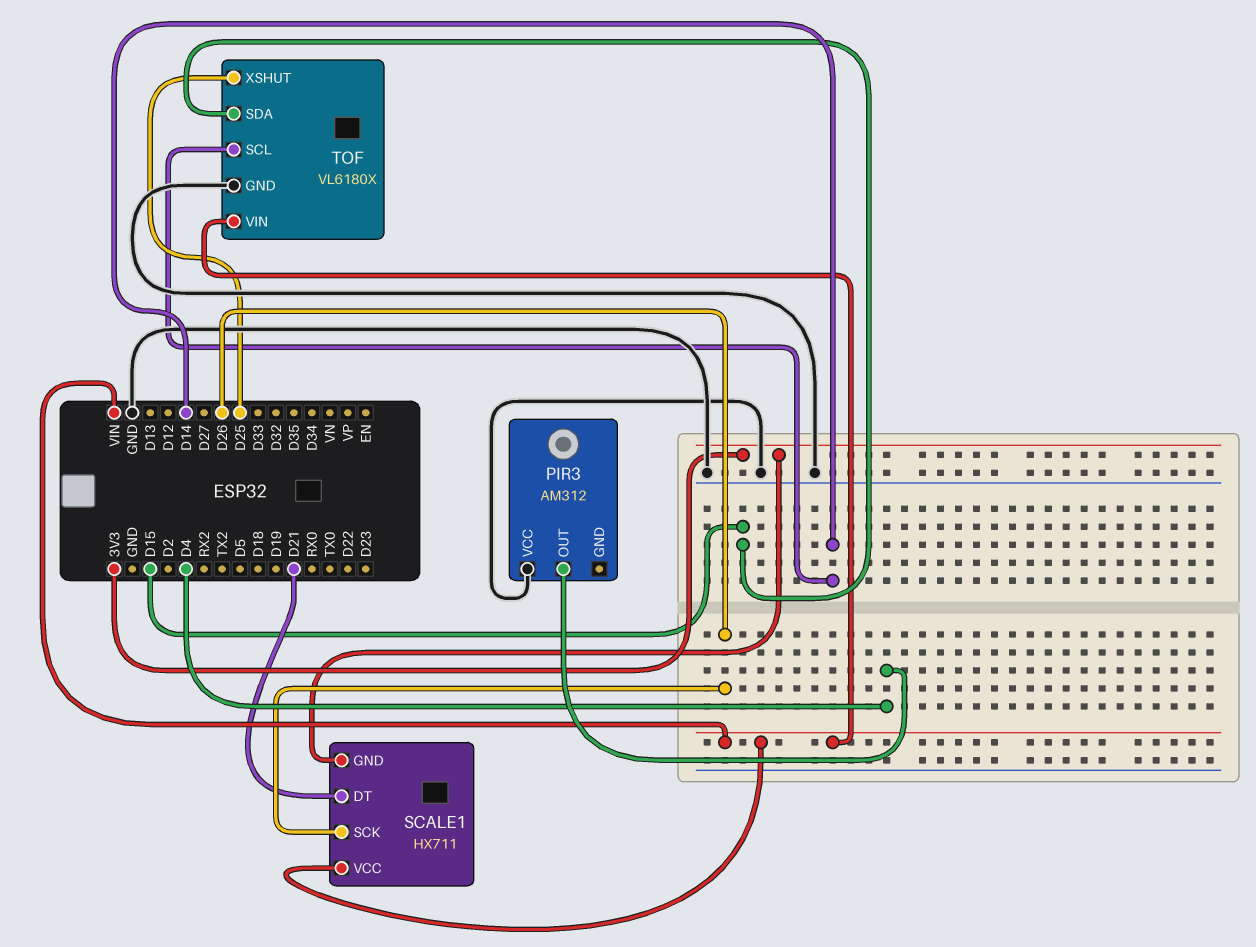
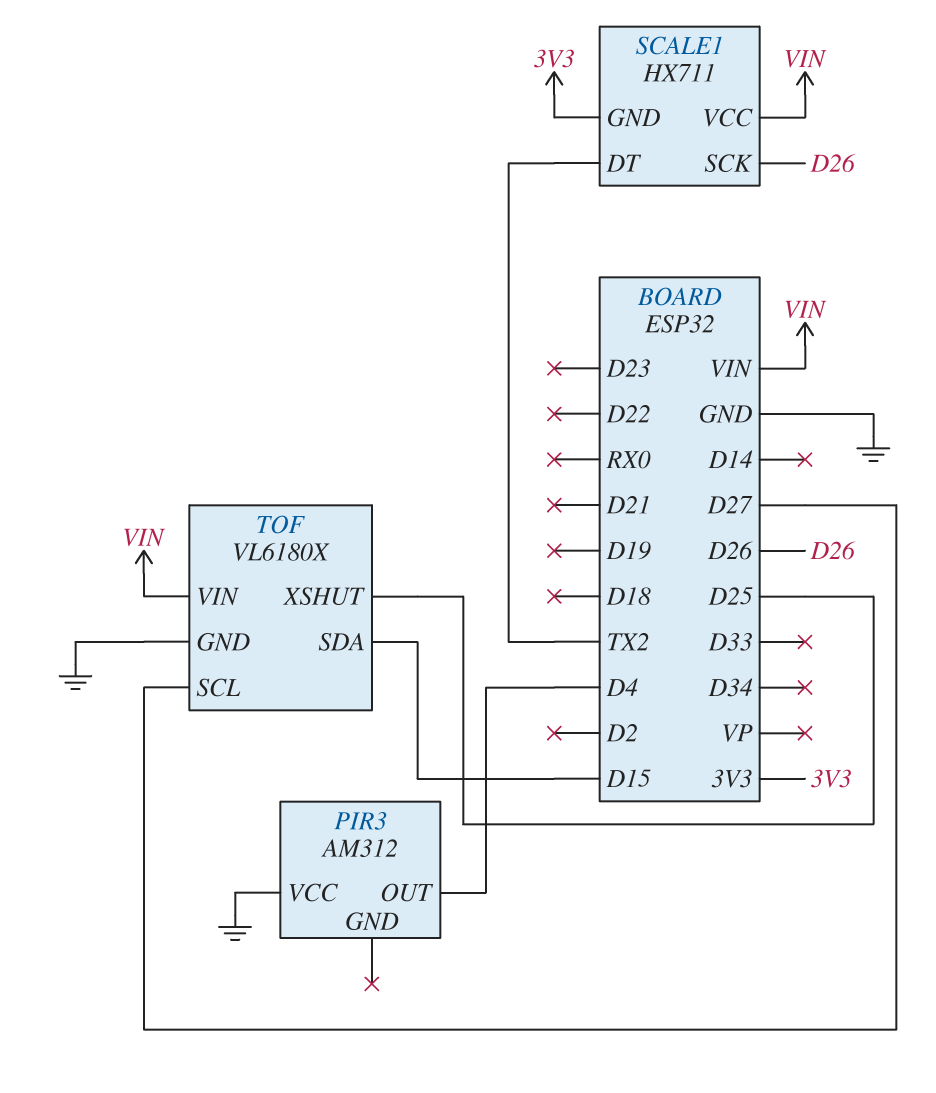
SCALE1 pin DT: D21 -> TX2
TOF pin SCL: D14 -> D27

